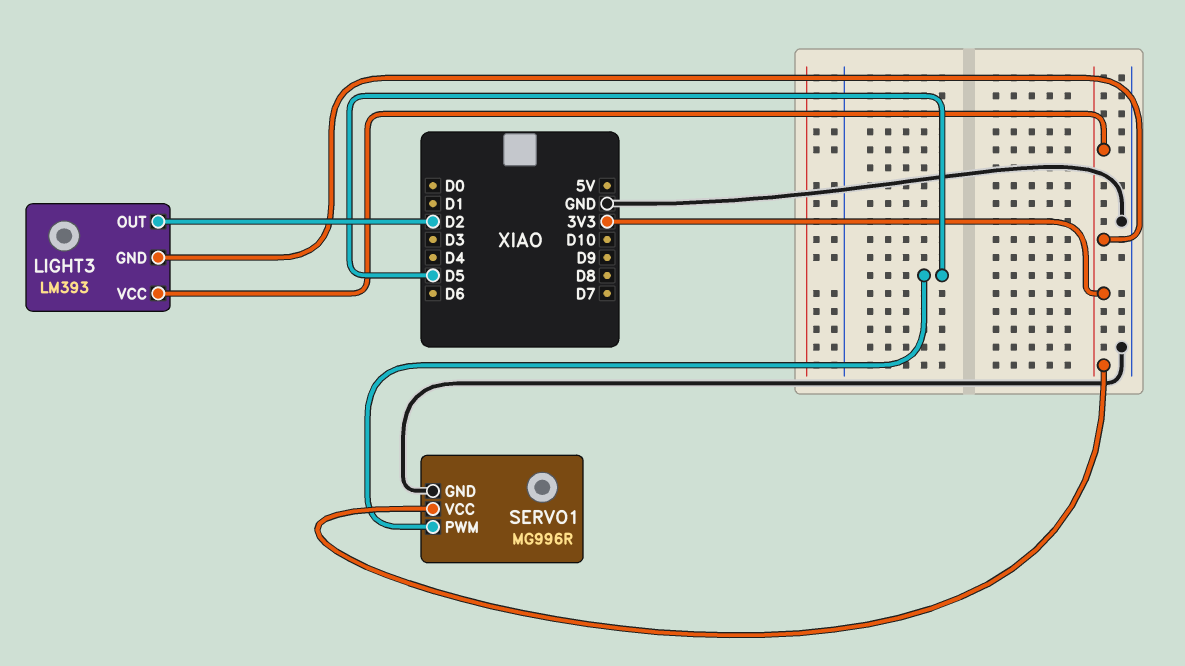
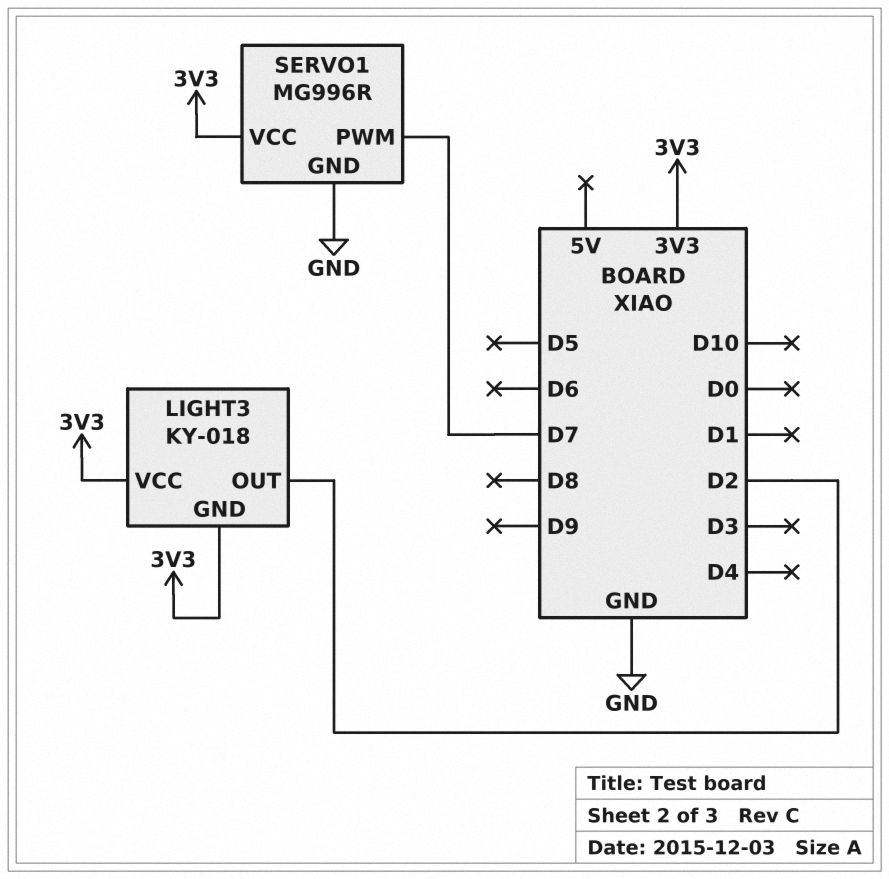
LIGHT3: LM393 -> KY-018
SERVO1 pin PWM: D5 -> D7

